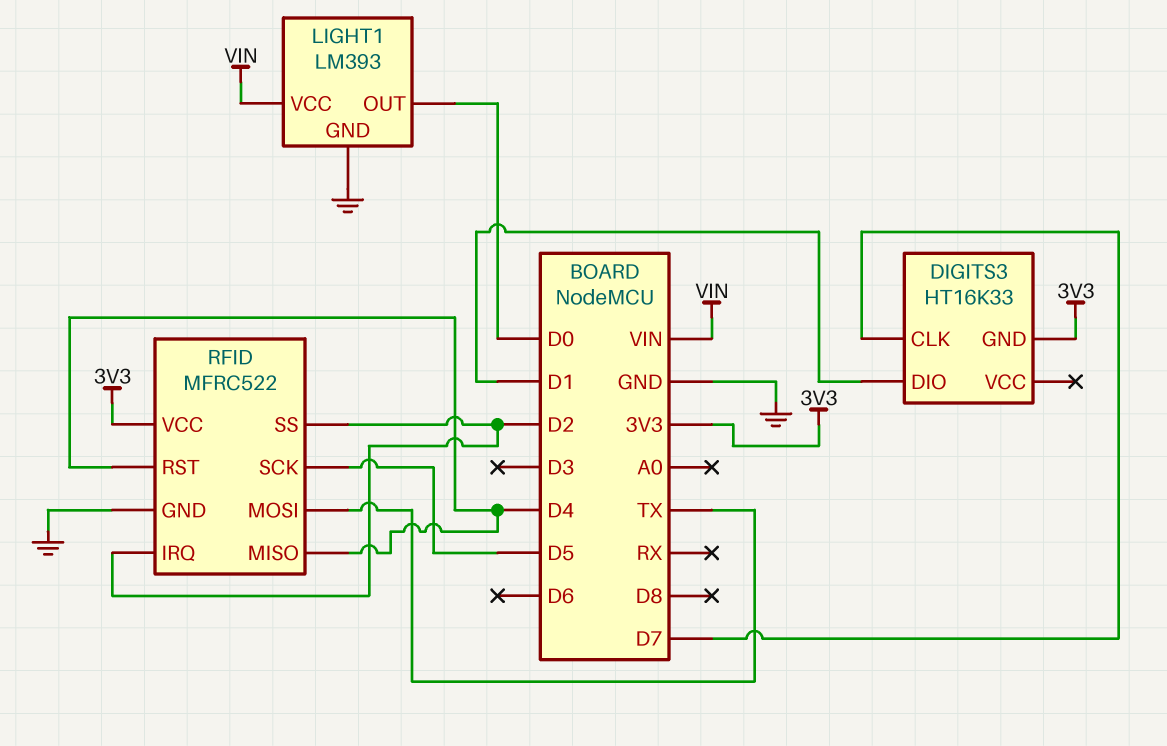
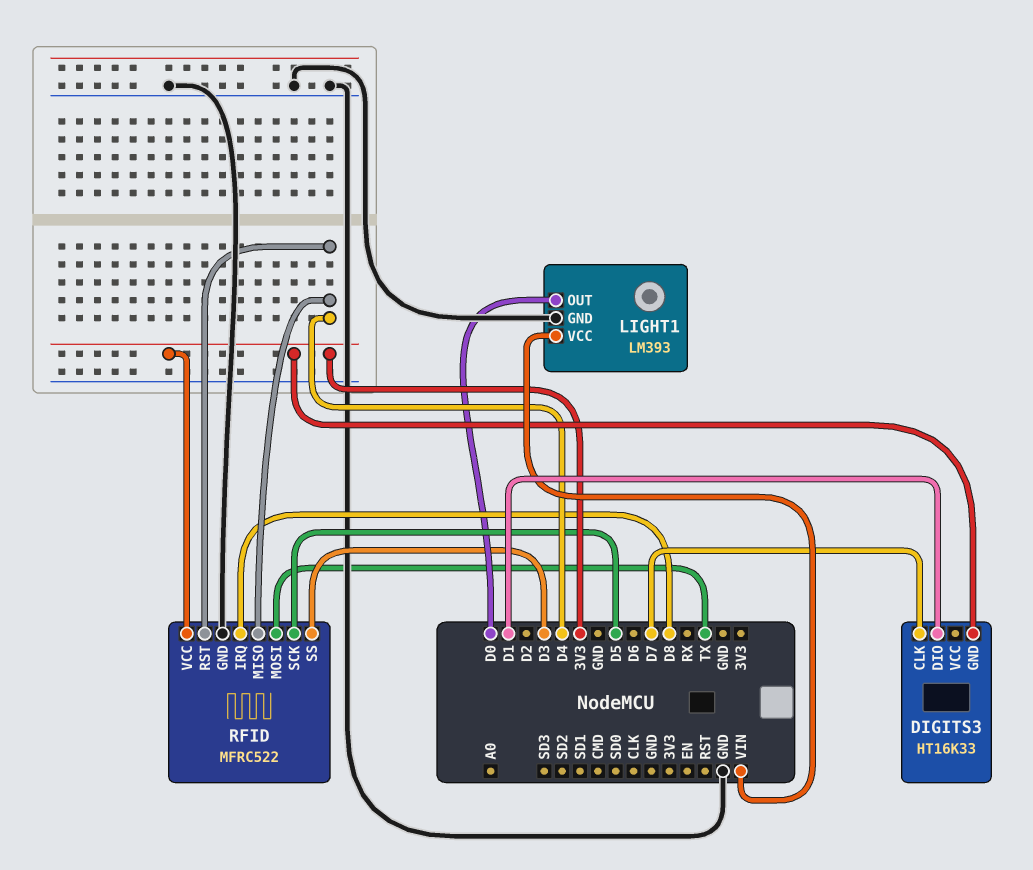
RFID pin IRQ: D2 -> D8
RFID pin SS: D2 -> D3

